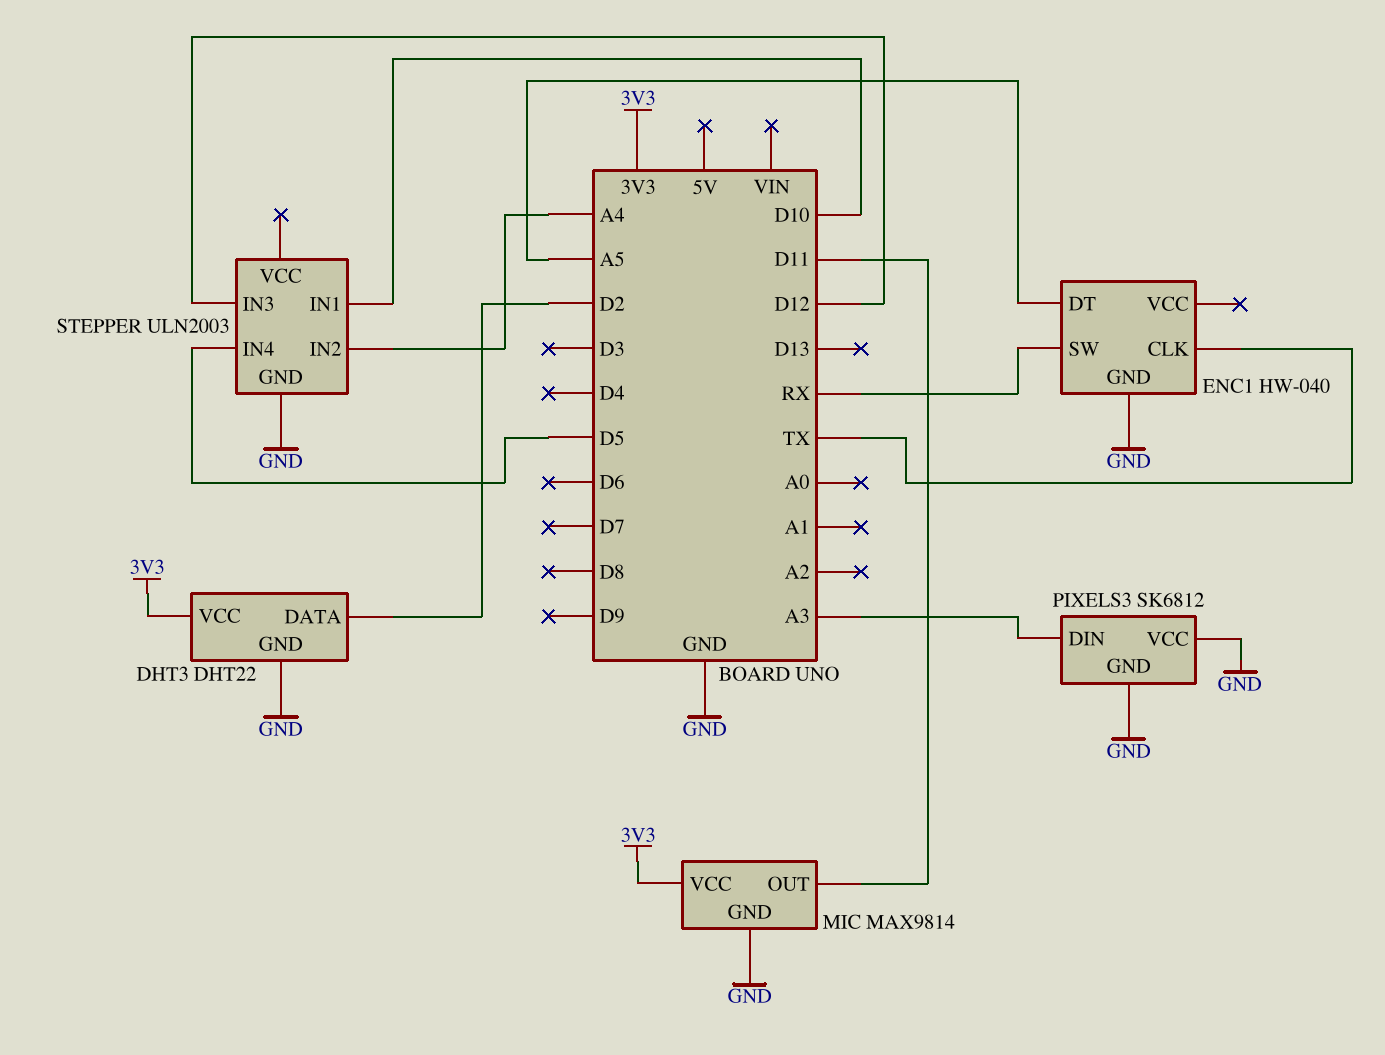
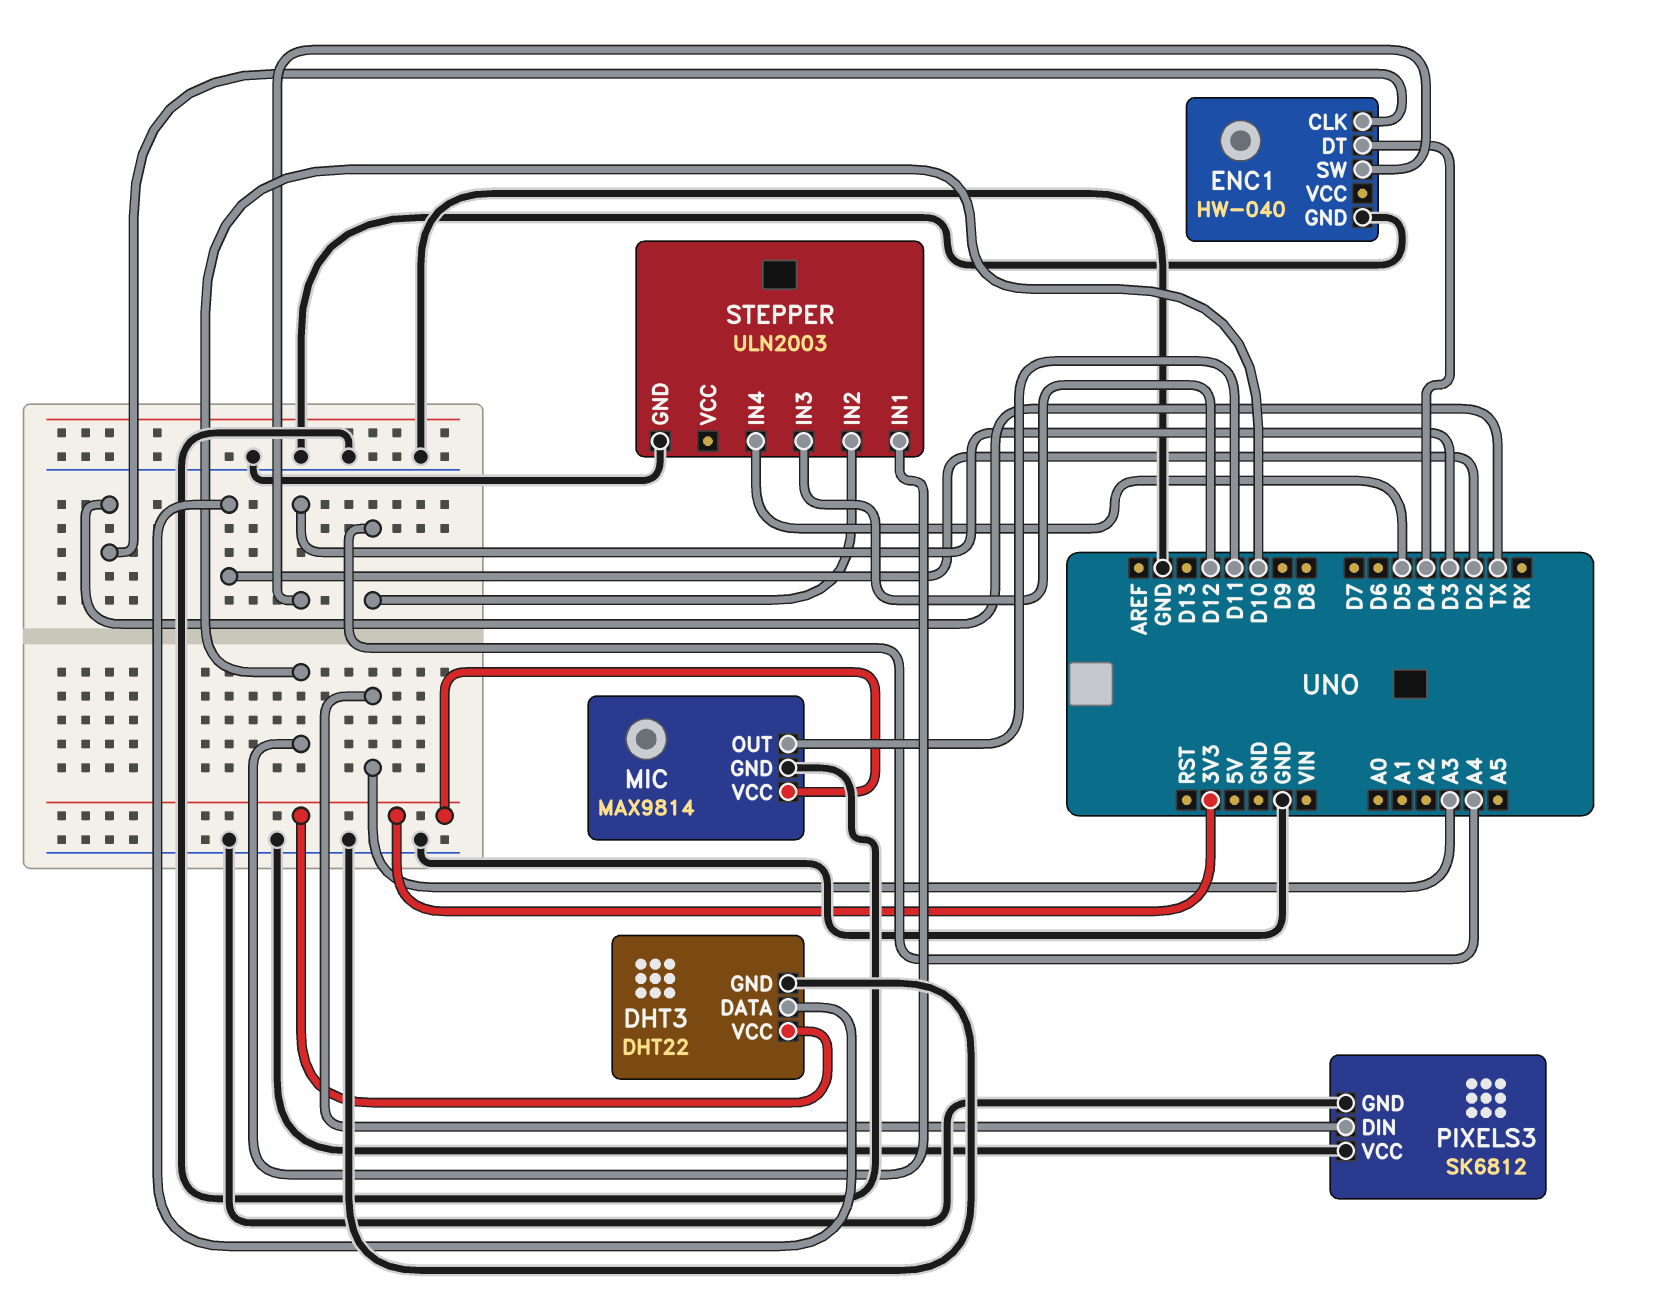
ENC1 pin DT: A5 -> D4
ENC1 pin SW: RX -> D3

